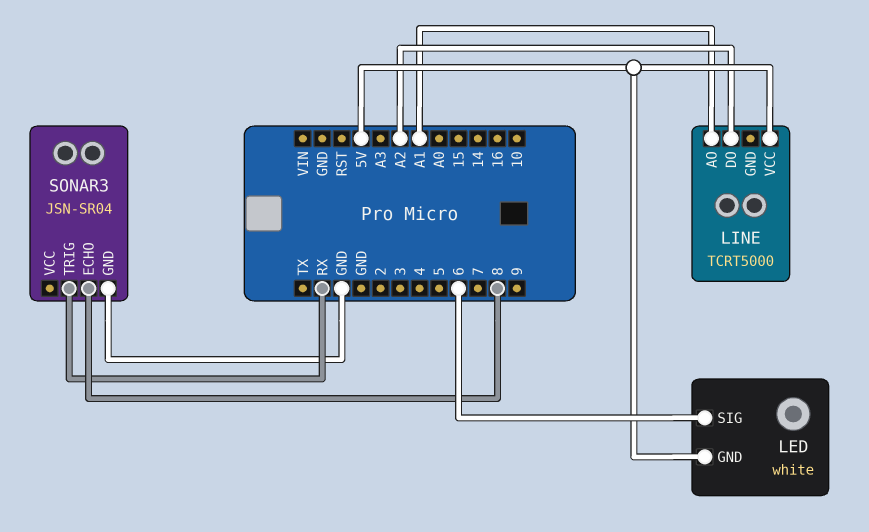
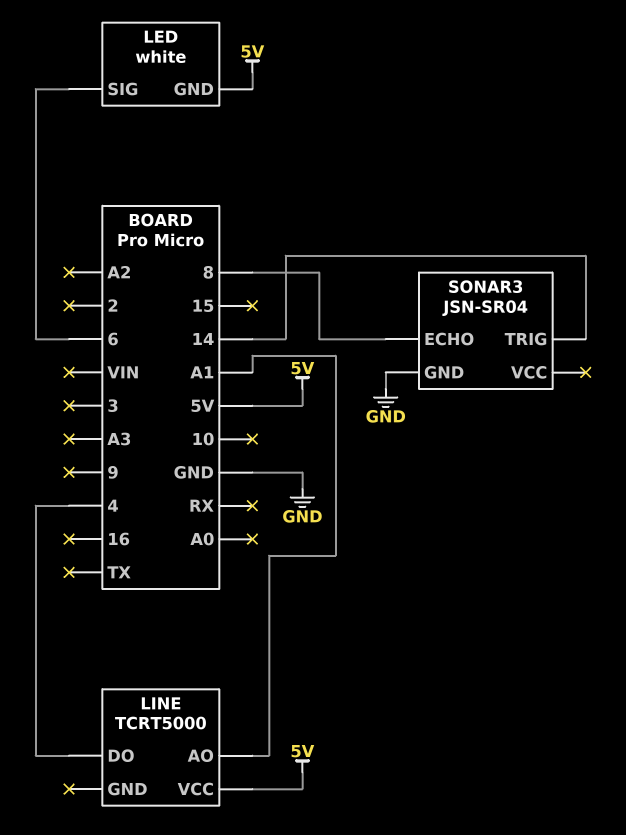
LINE pin DO: A2 -> 4
SONAR3 pin TRIG: RX -> 14

